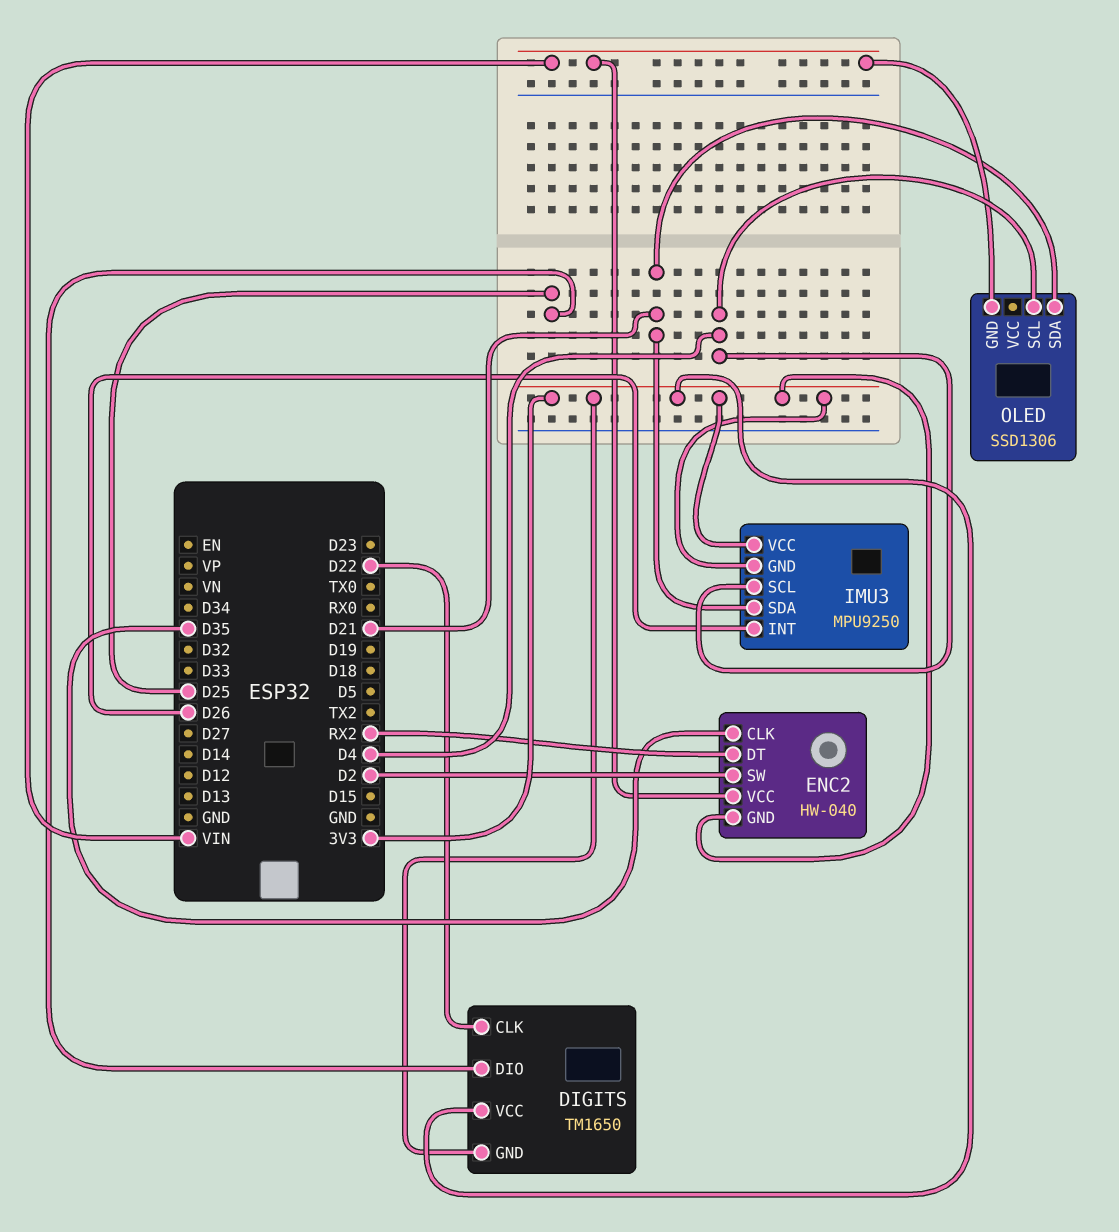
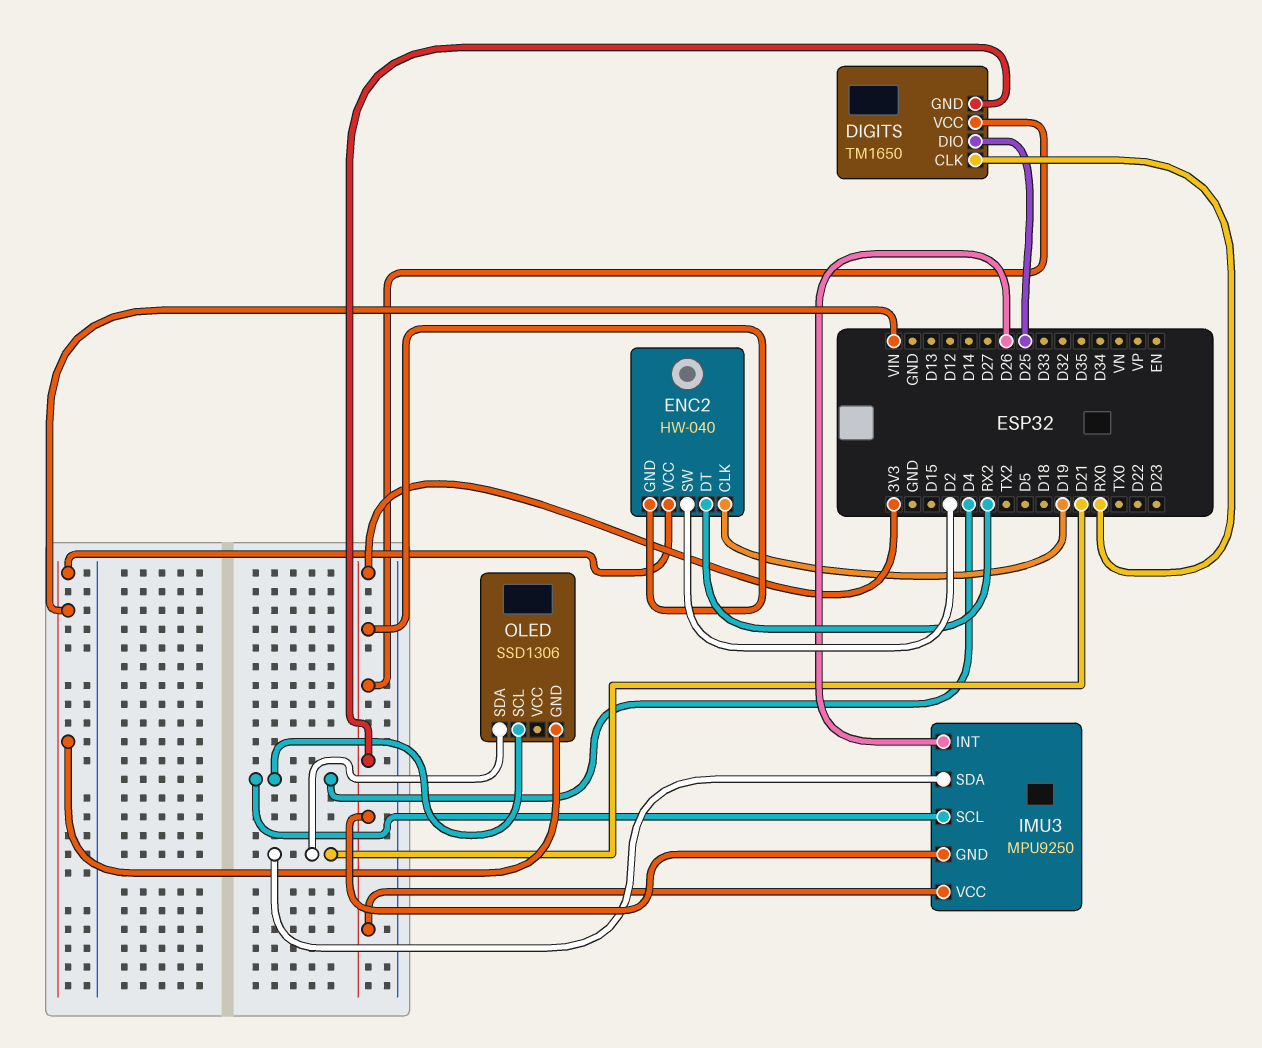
DIGITS pin CLK: D22 -> RX0
ENC2 pin CLK: D35 -> D19

